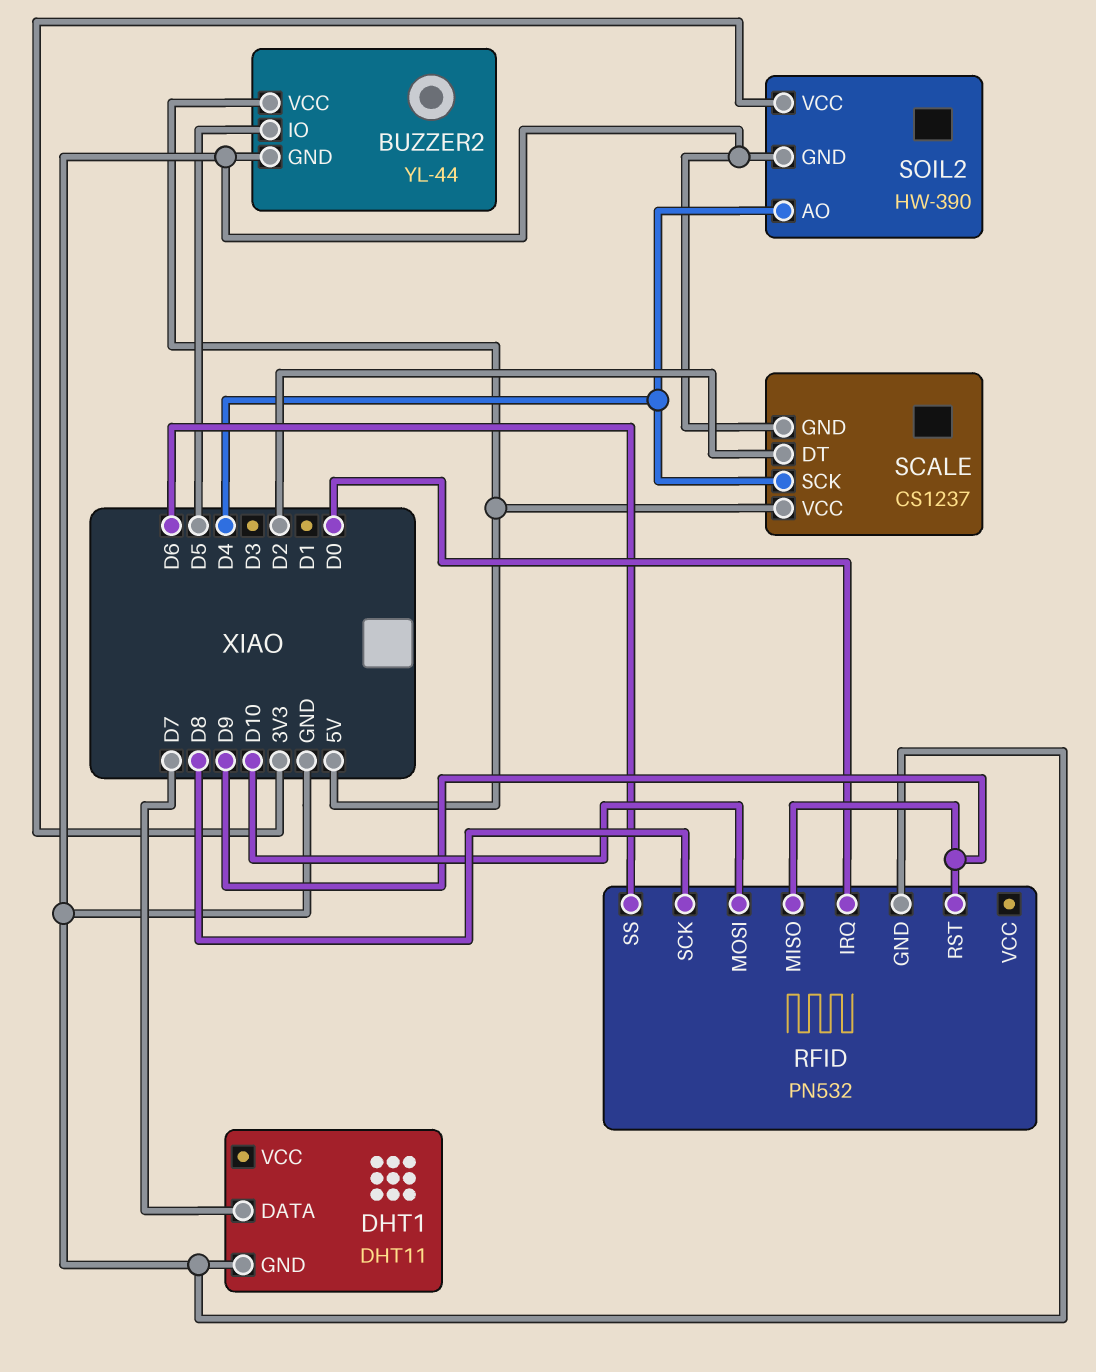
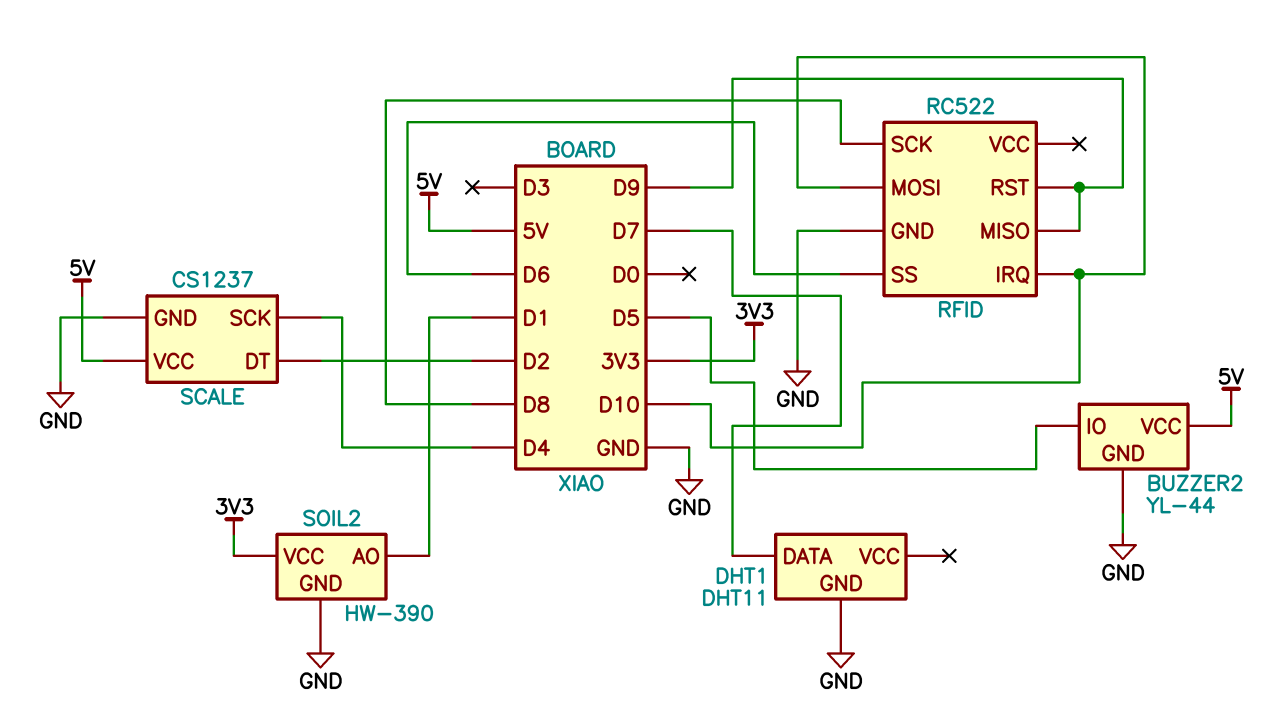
RFID: PN532 -> RC522
RFID pin IRQ: D0 -> D10
SOIL2 pin AO: D4 -> D1

